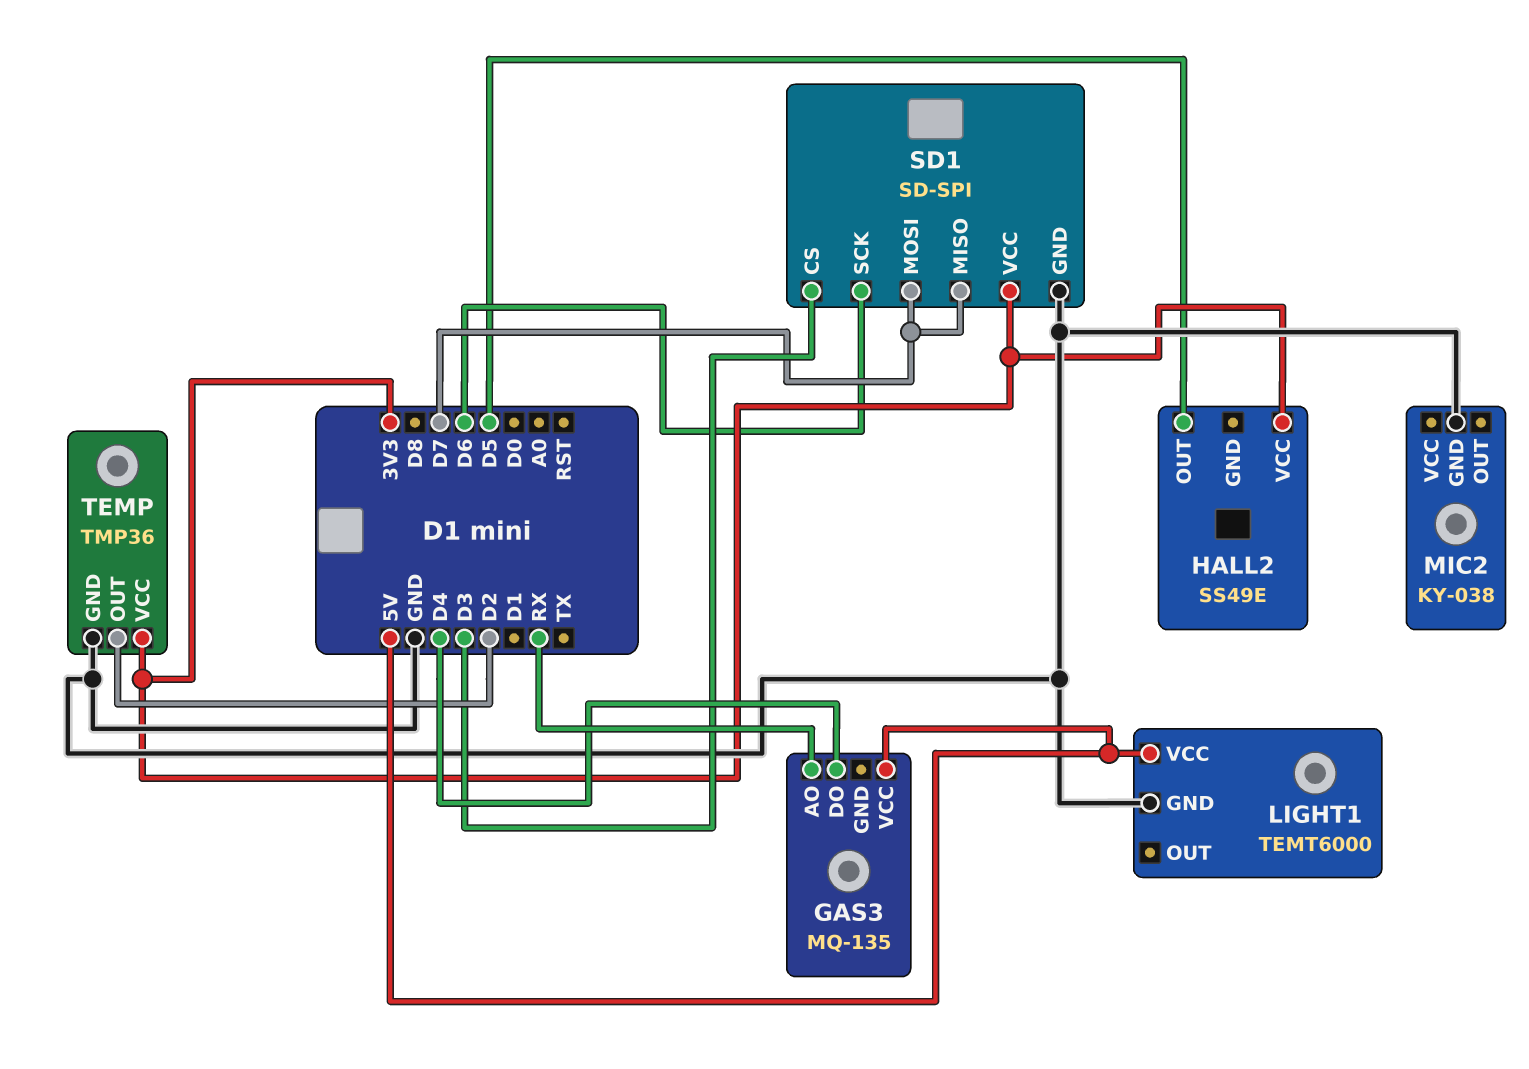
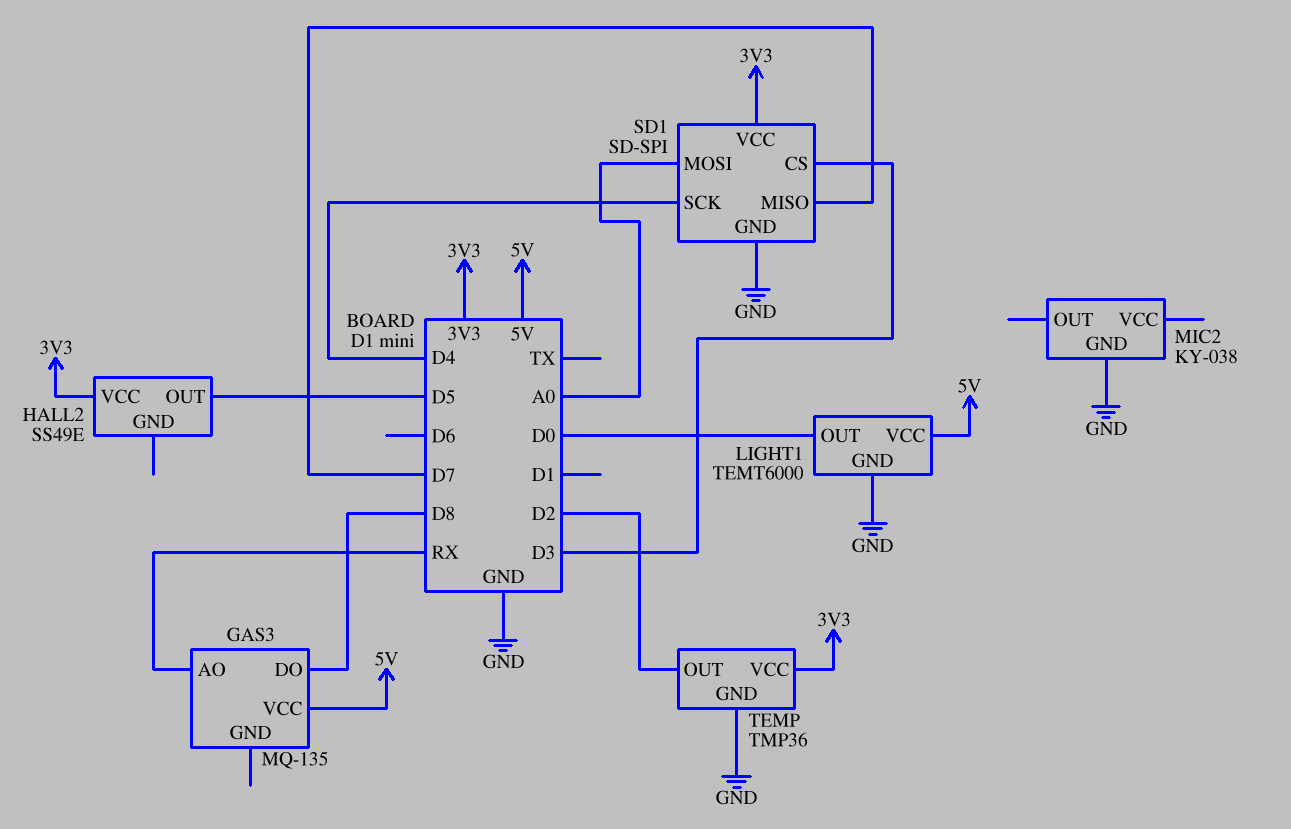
GAS3 pin DO: D4 -> D8
LIGHT1 pin OUT: none -> D0
SD1 pin MOSI: D7 -> A0
SD1 pin SCK: D6 -> D4

